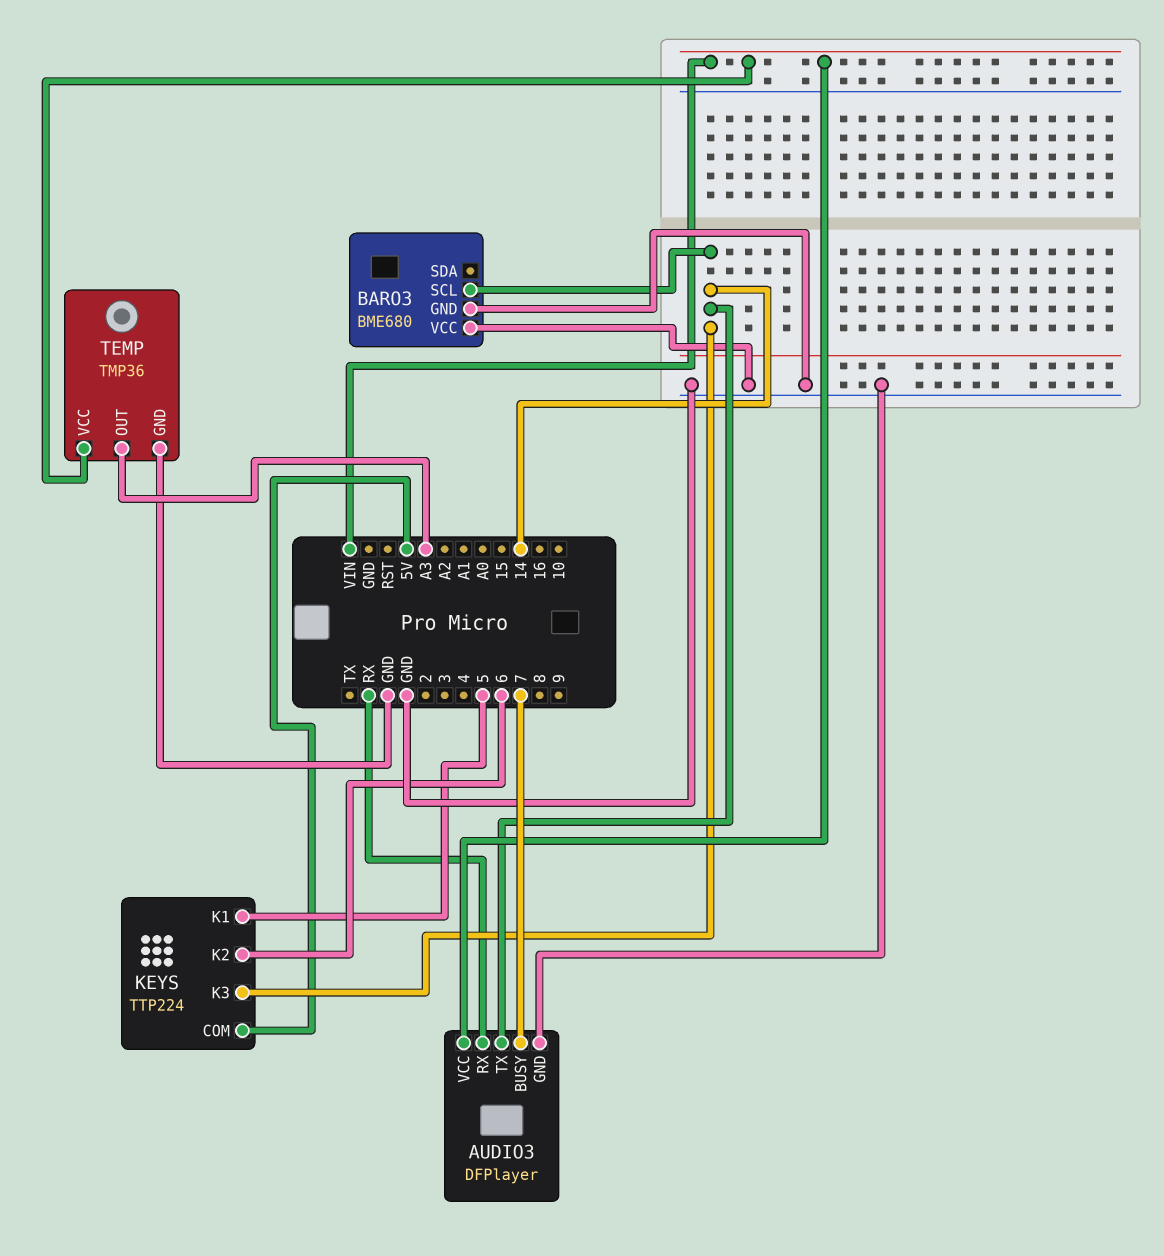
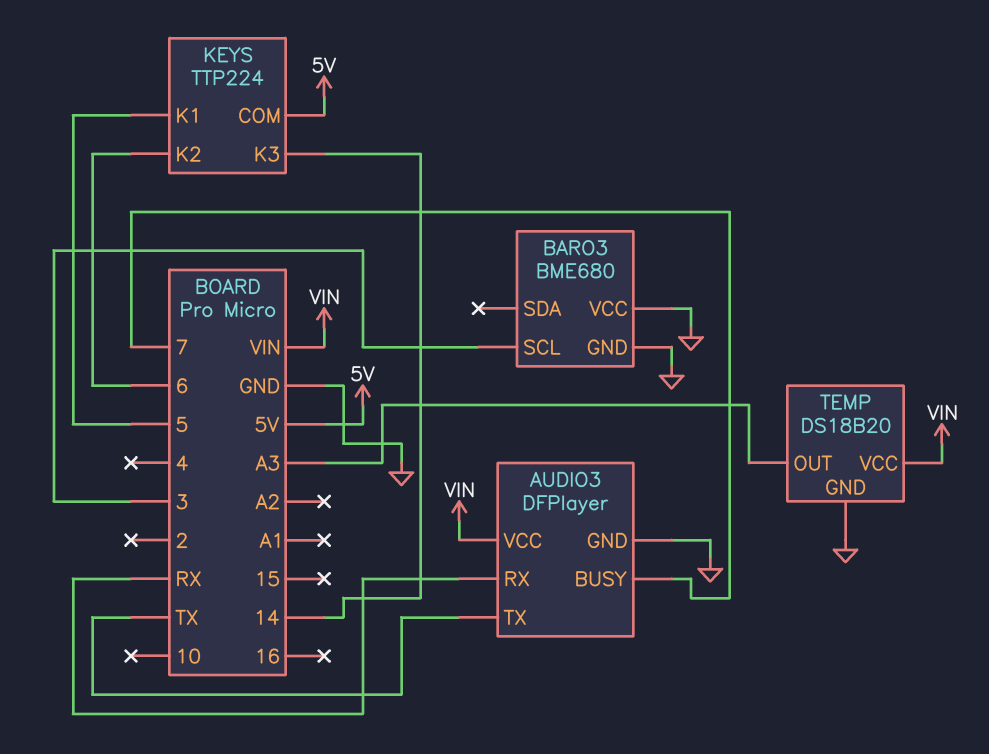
AUDIO3 pin TX: 14 -> TX
BARO3 pin SCL: 14 -> 3
TEMP: TMP36 -> DS18B20

